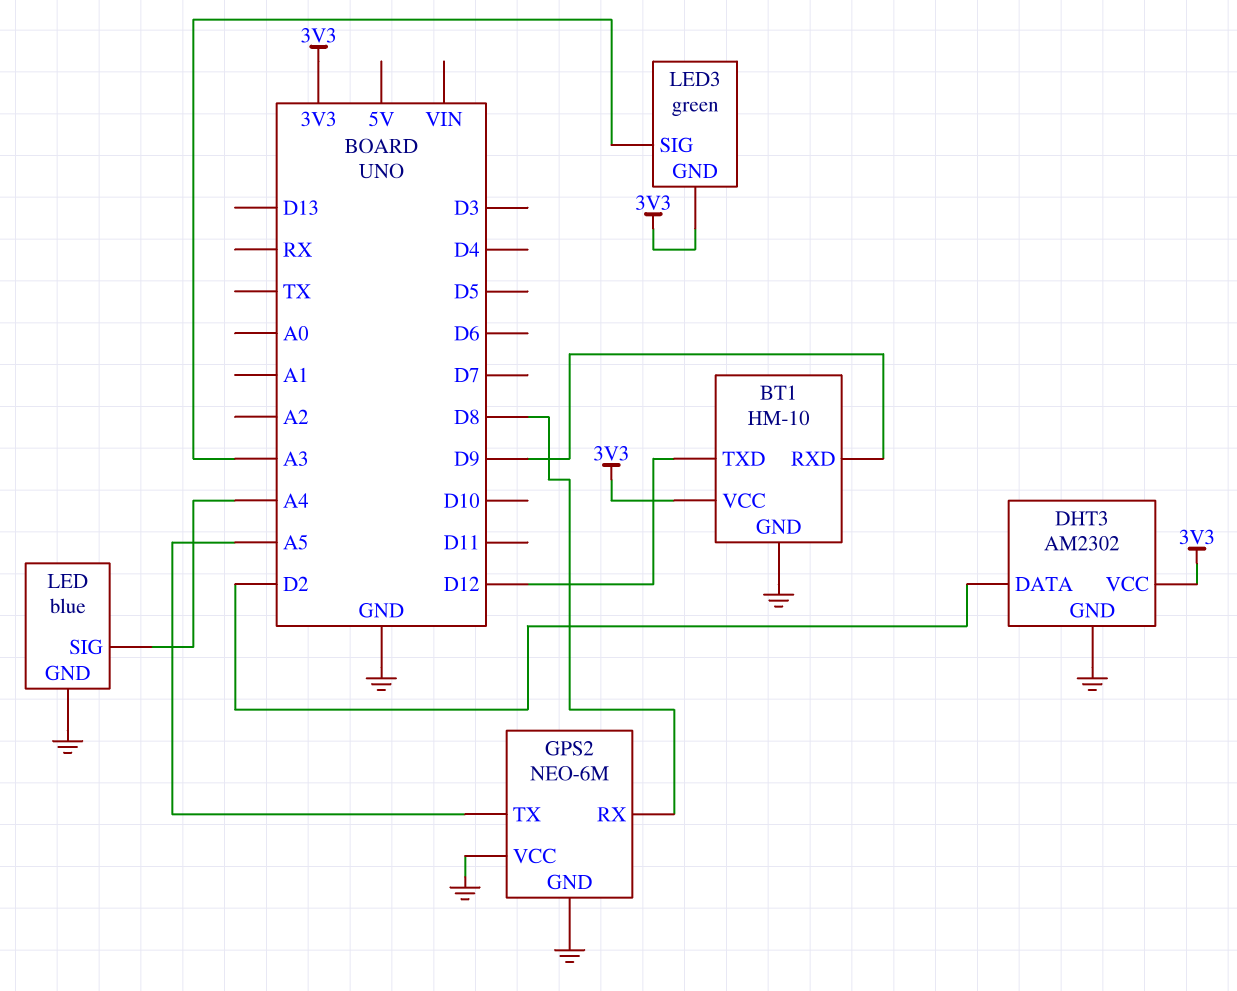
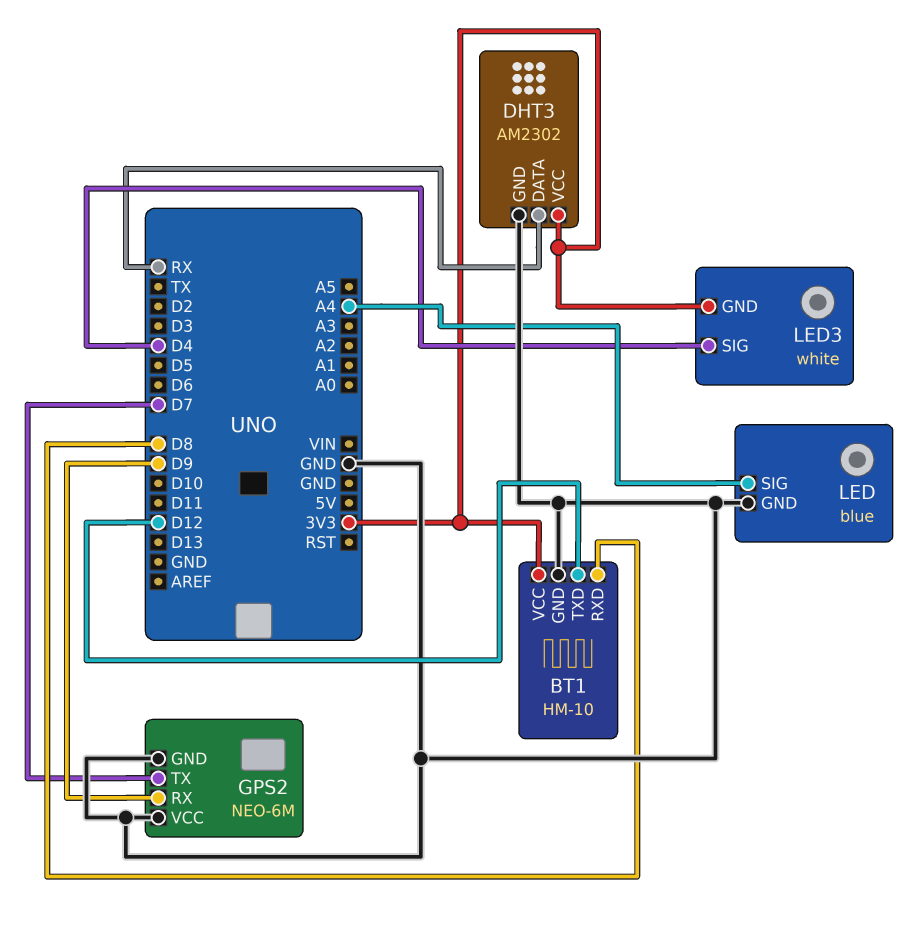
BT1 pin RXD: D9 -> D8
DHT3 pin DATA: D2 -> RX
GPS2 pin RX: D8 -> D9
GPS2 pin TX: A5 -> D7
LED3: green -> white
LED3 pin SIG: A3 -> D4

